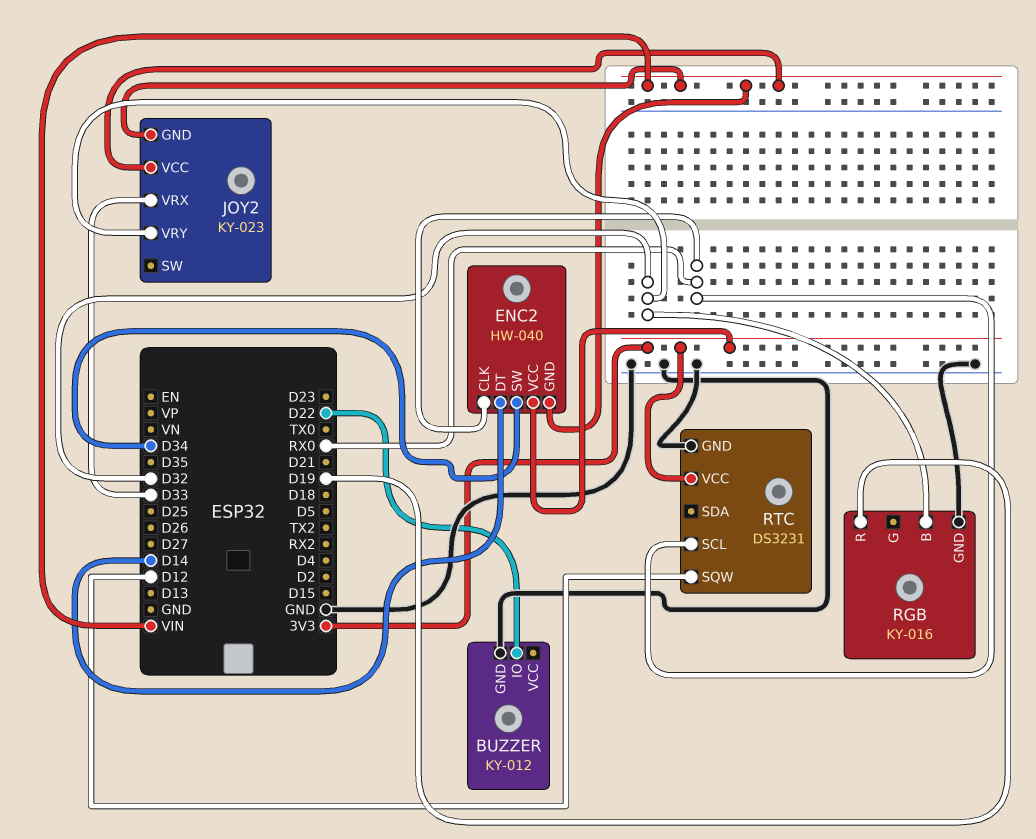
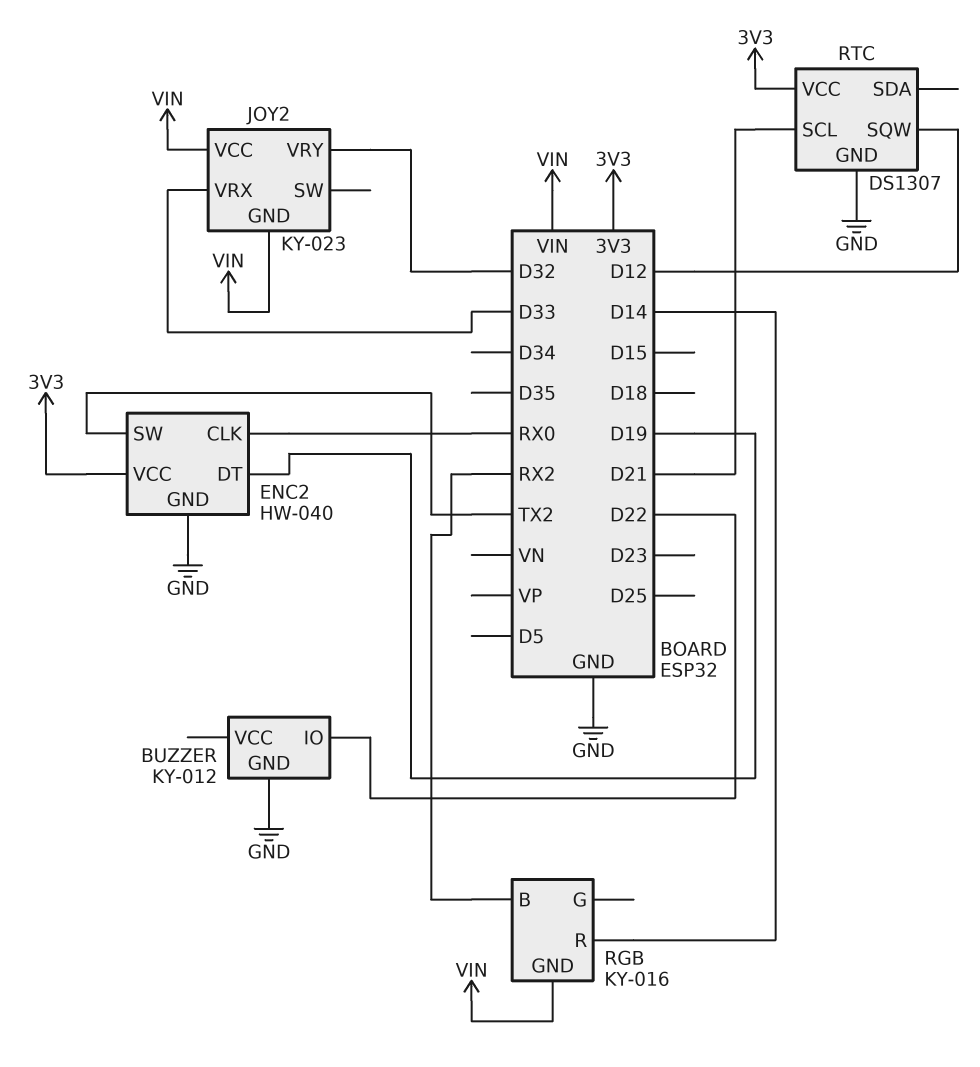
ENC2 pin DT: D14 -> D19
ENC2 pin GND: VIN -> GND
ENC2 pin SW: D34 -> TX2
RGB pin B: D32 -> RX2
RGB pin GND: GND -> VIN
RGB pin R: D19 -> D14
RTC: DS3231 -> DS1307
RTC pin SCL: RX0 -> D21

